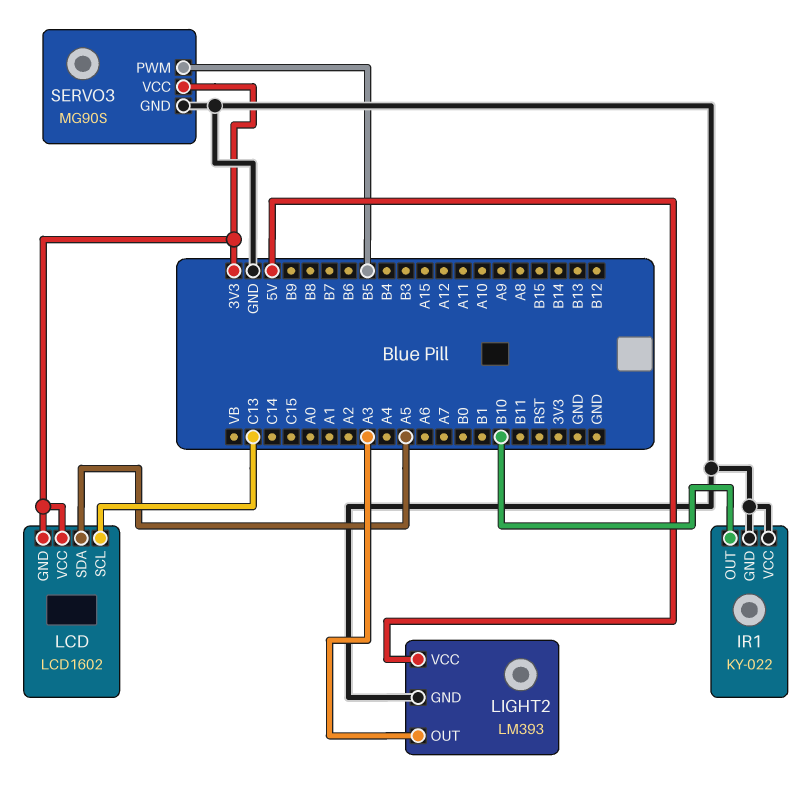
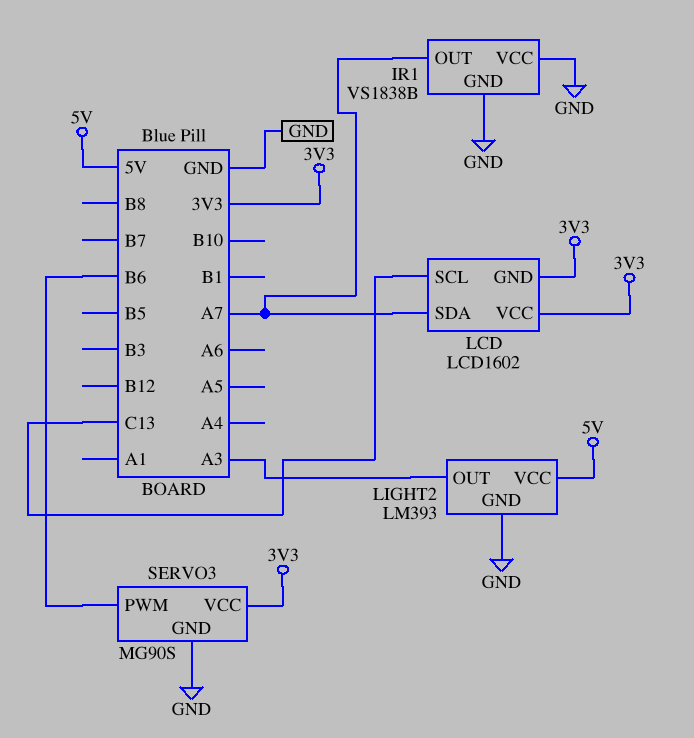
IR1: KY-022 -> VS1838B
IR1 pin OUT: B10 -> A7
LCD pin SDA: A5 -> A7
SERVO3 pin PWM: B5 -> B6

